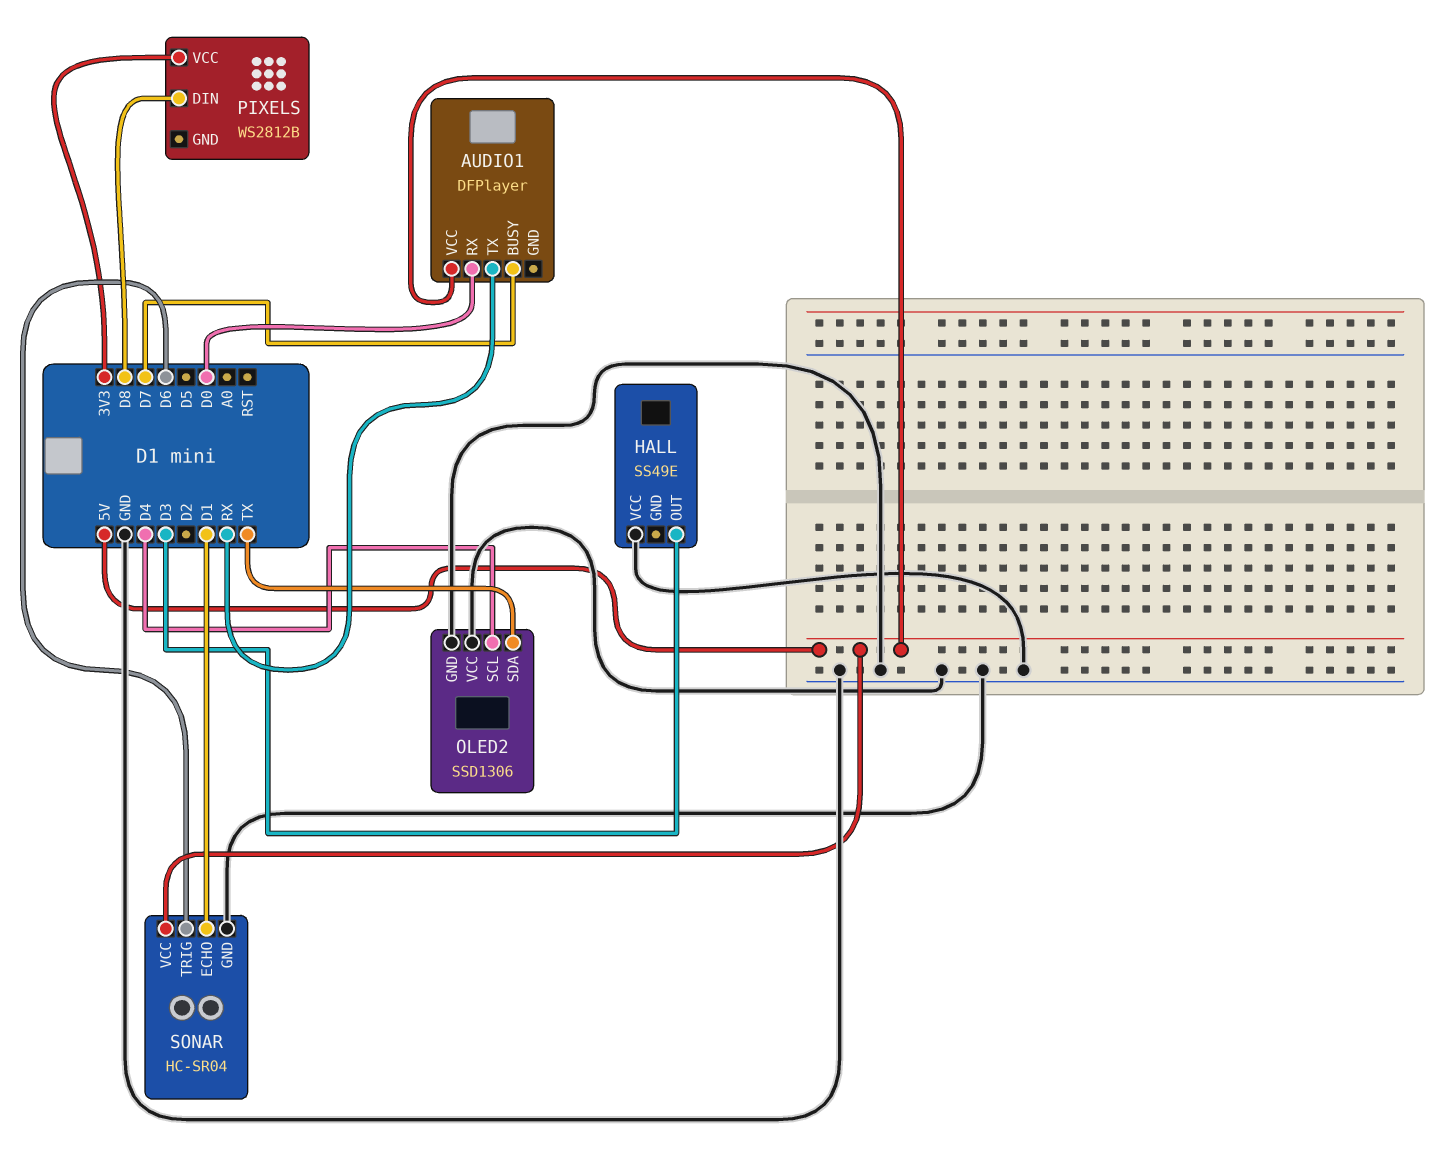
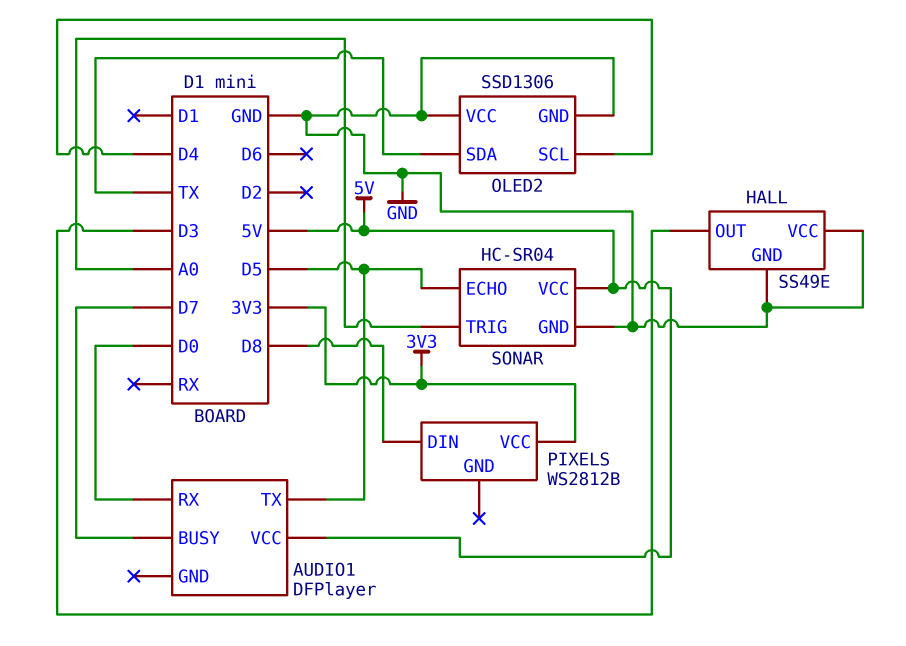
AUDIO1 pin TX: RX -> D5
HALL pin GND: none -> GND
SONAR pin ECHO: D1 -> D5
SONAR pin TRIG: D6 -> A0

